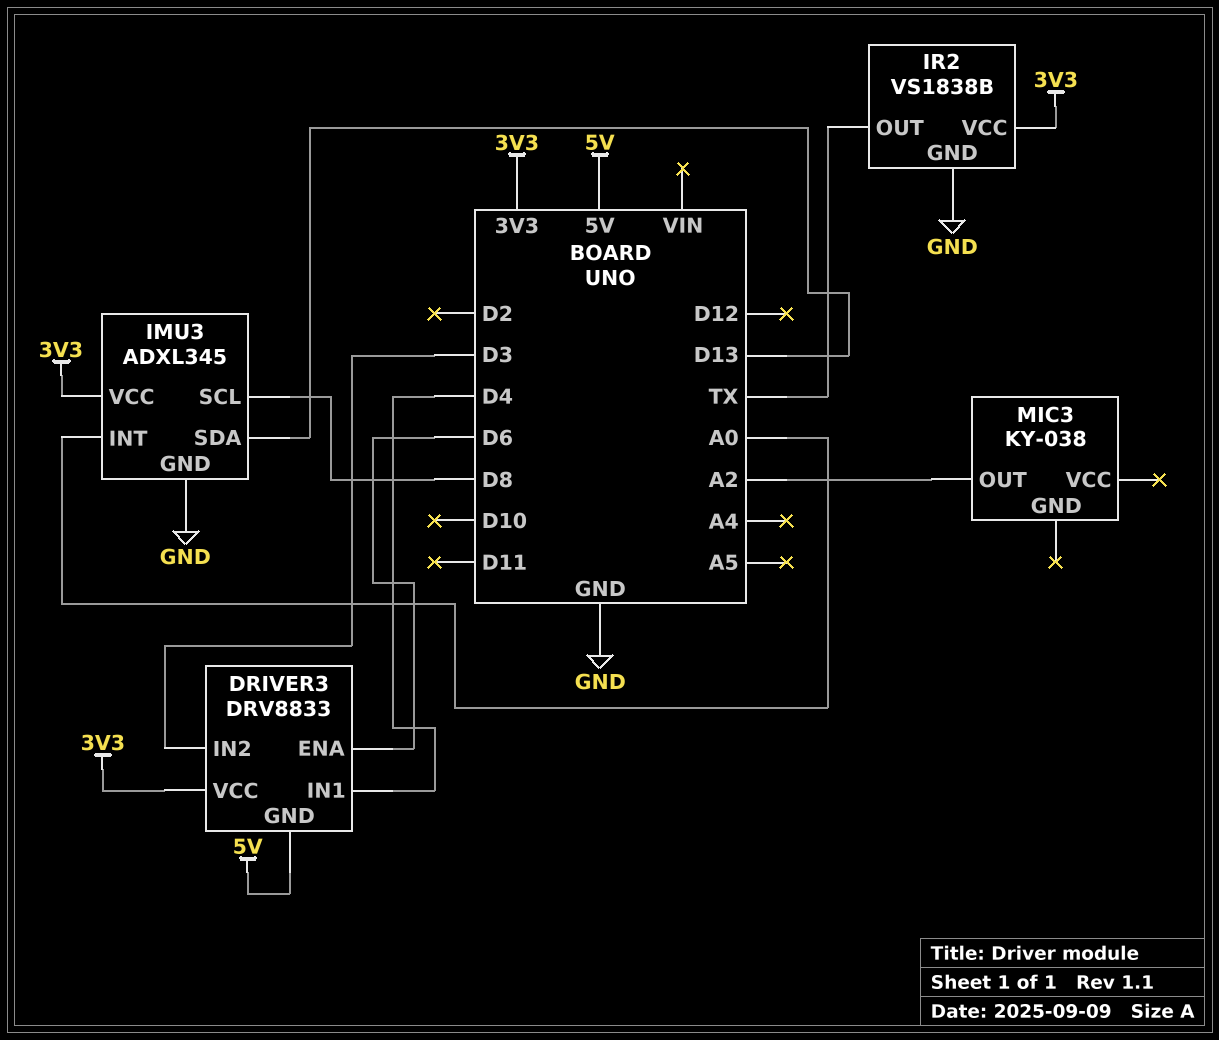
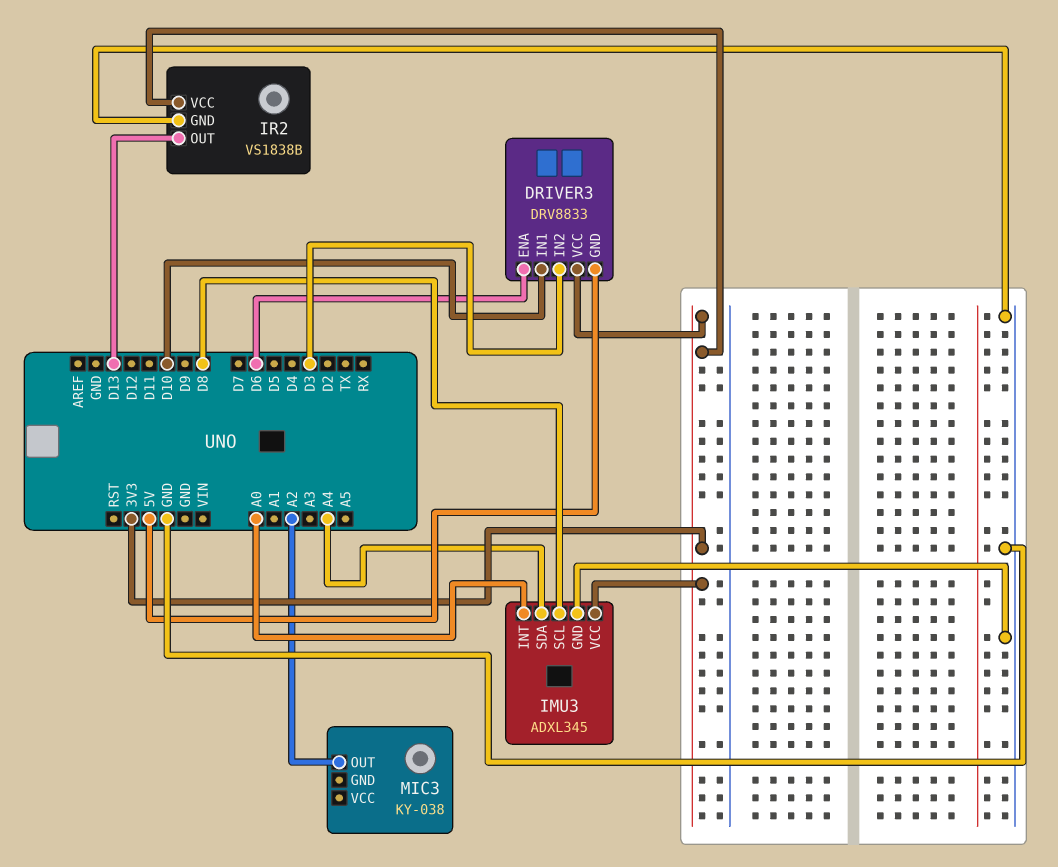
DRIVER3 pin IN1: D4 -> D10
IMU3 pin SDA: D13 -> A4
IR2 pin OUT: TX -> D13

